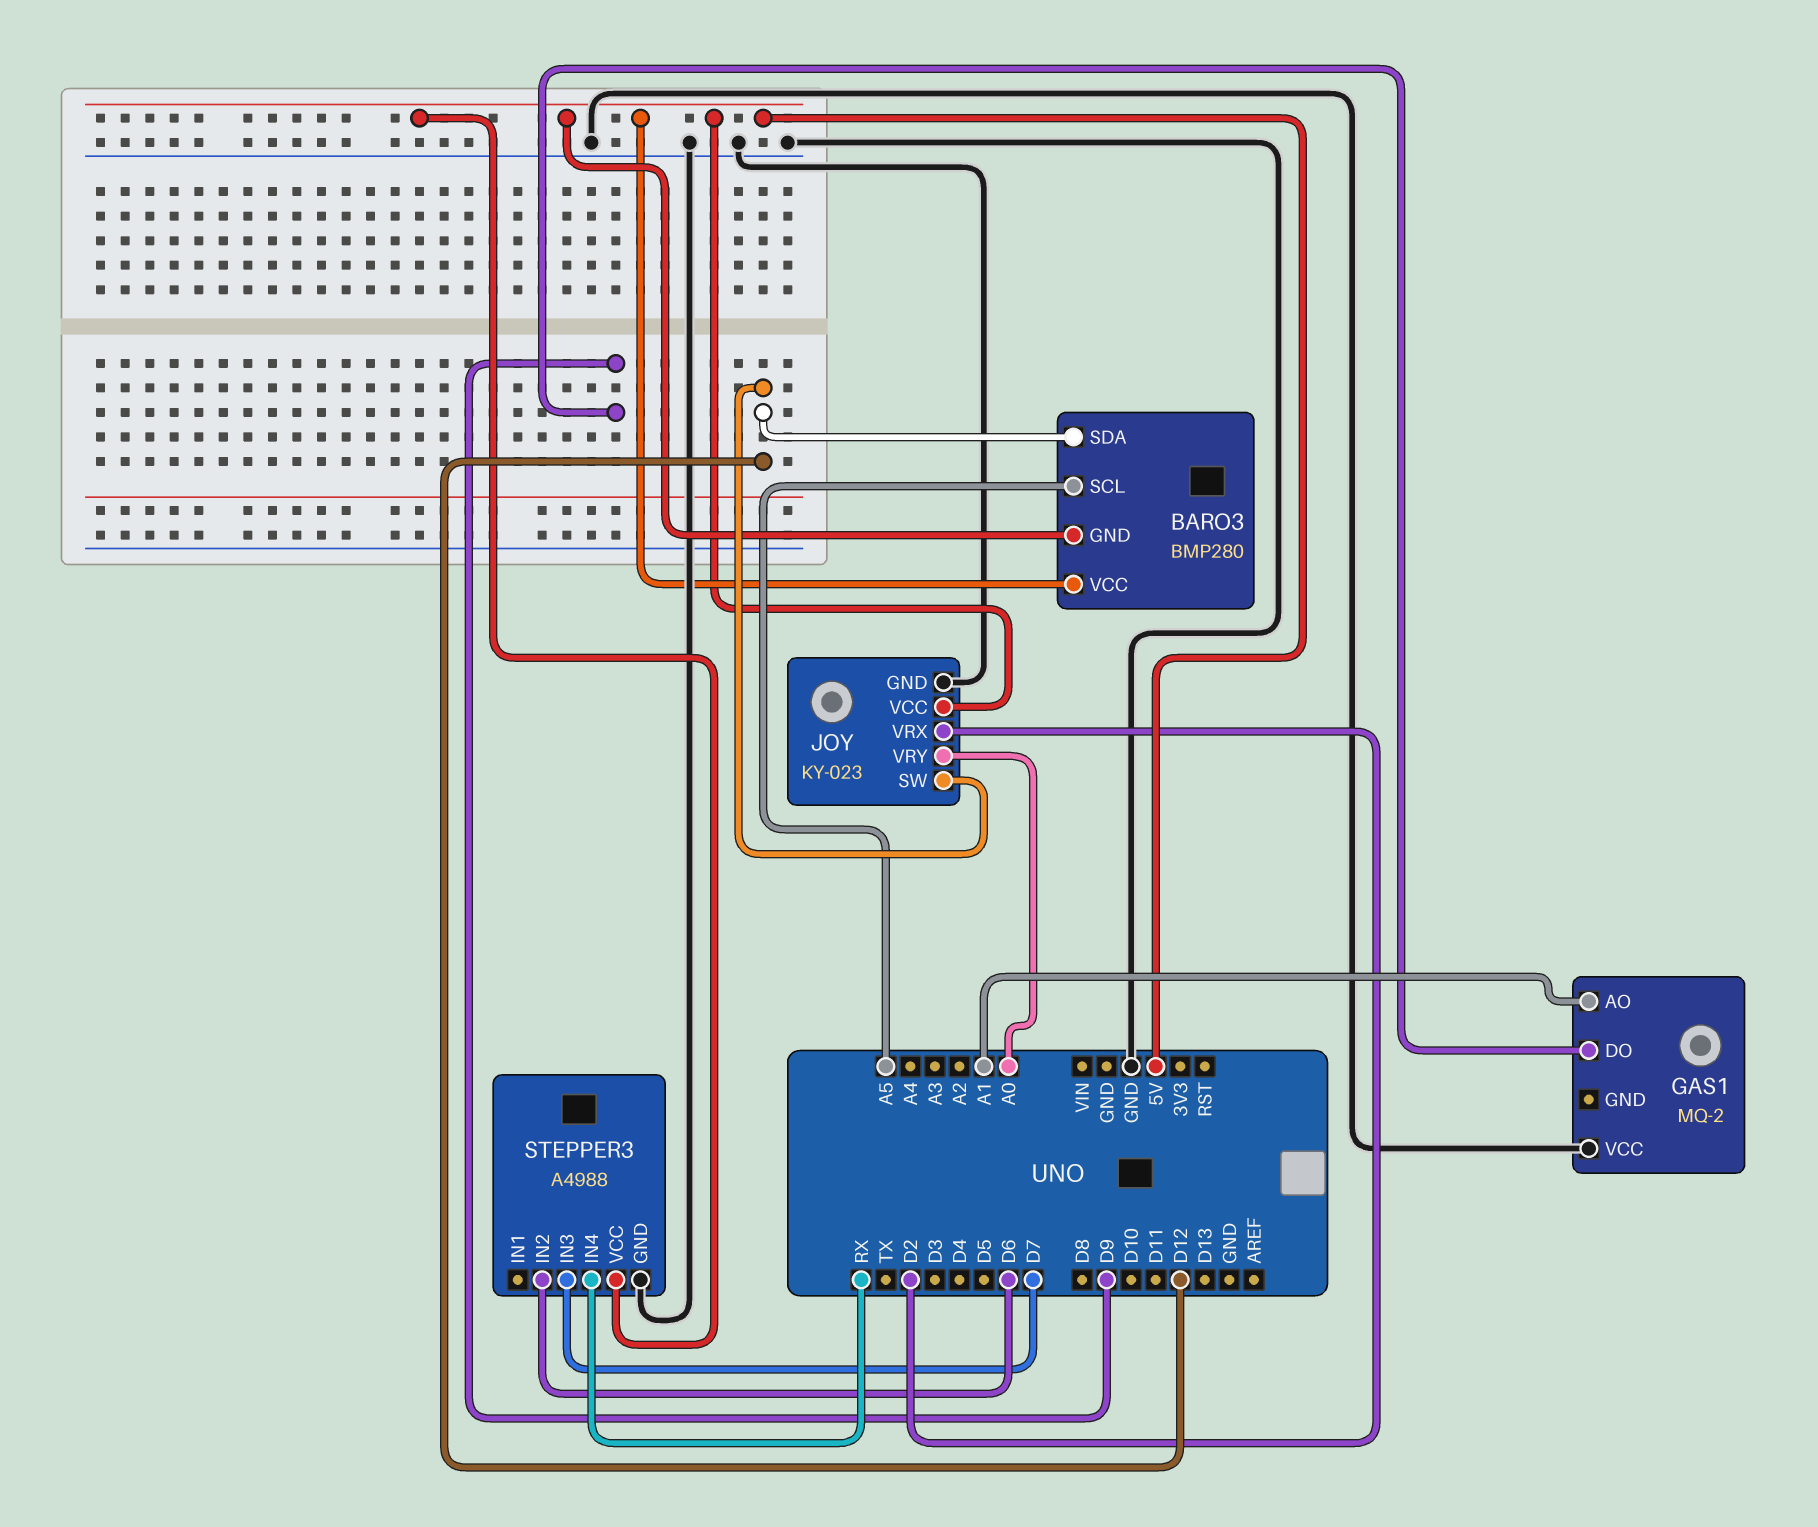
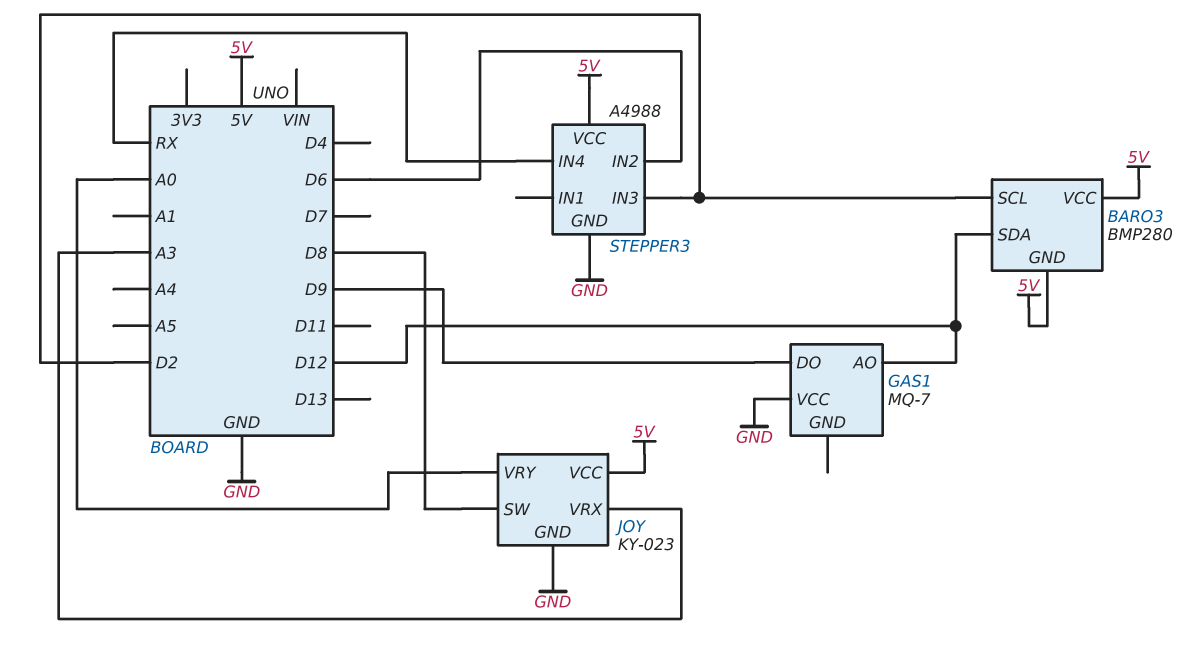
BARO3 pin SCL: A5 -> D2
GAS1: MQ-2 -> MQ-7
GAS1 pin AO: A1 -> D12
JOY pin SW: D12 -> D8
JOY pin VRX: D2 -> A3
STEPPER3 pin IN3: D7 -> D2

